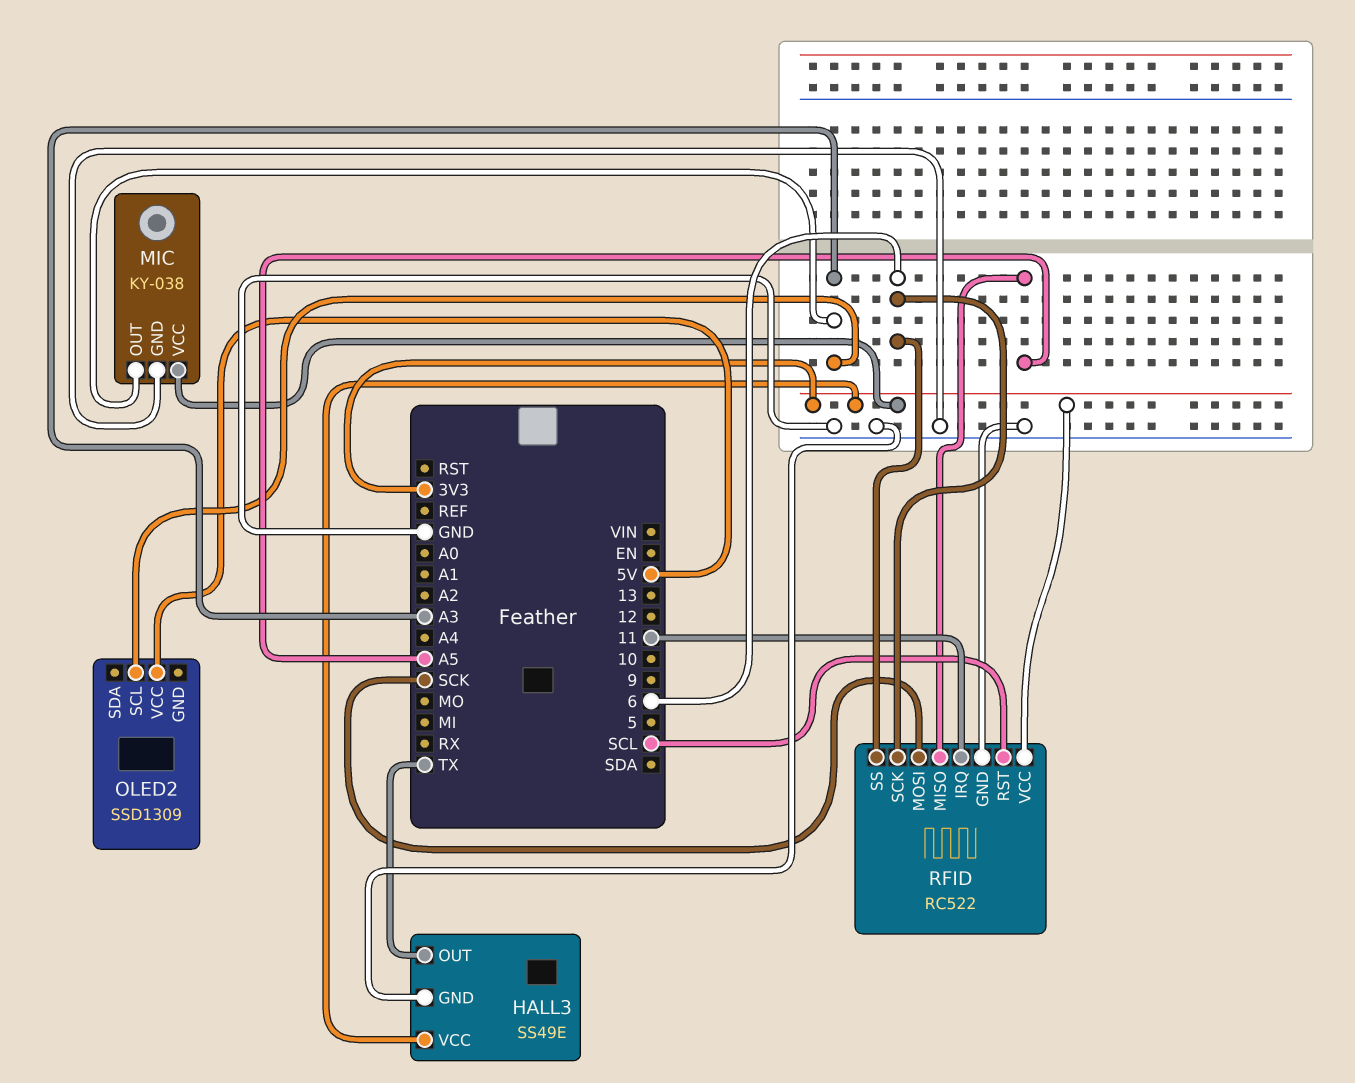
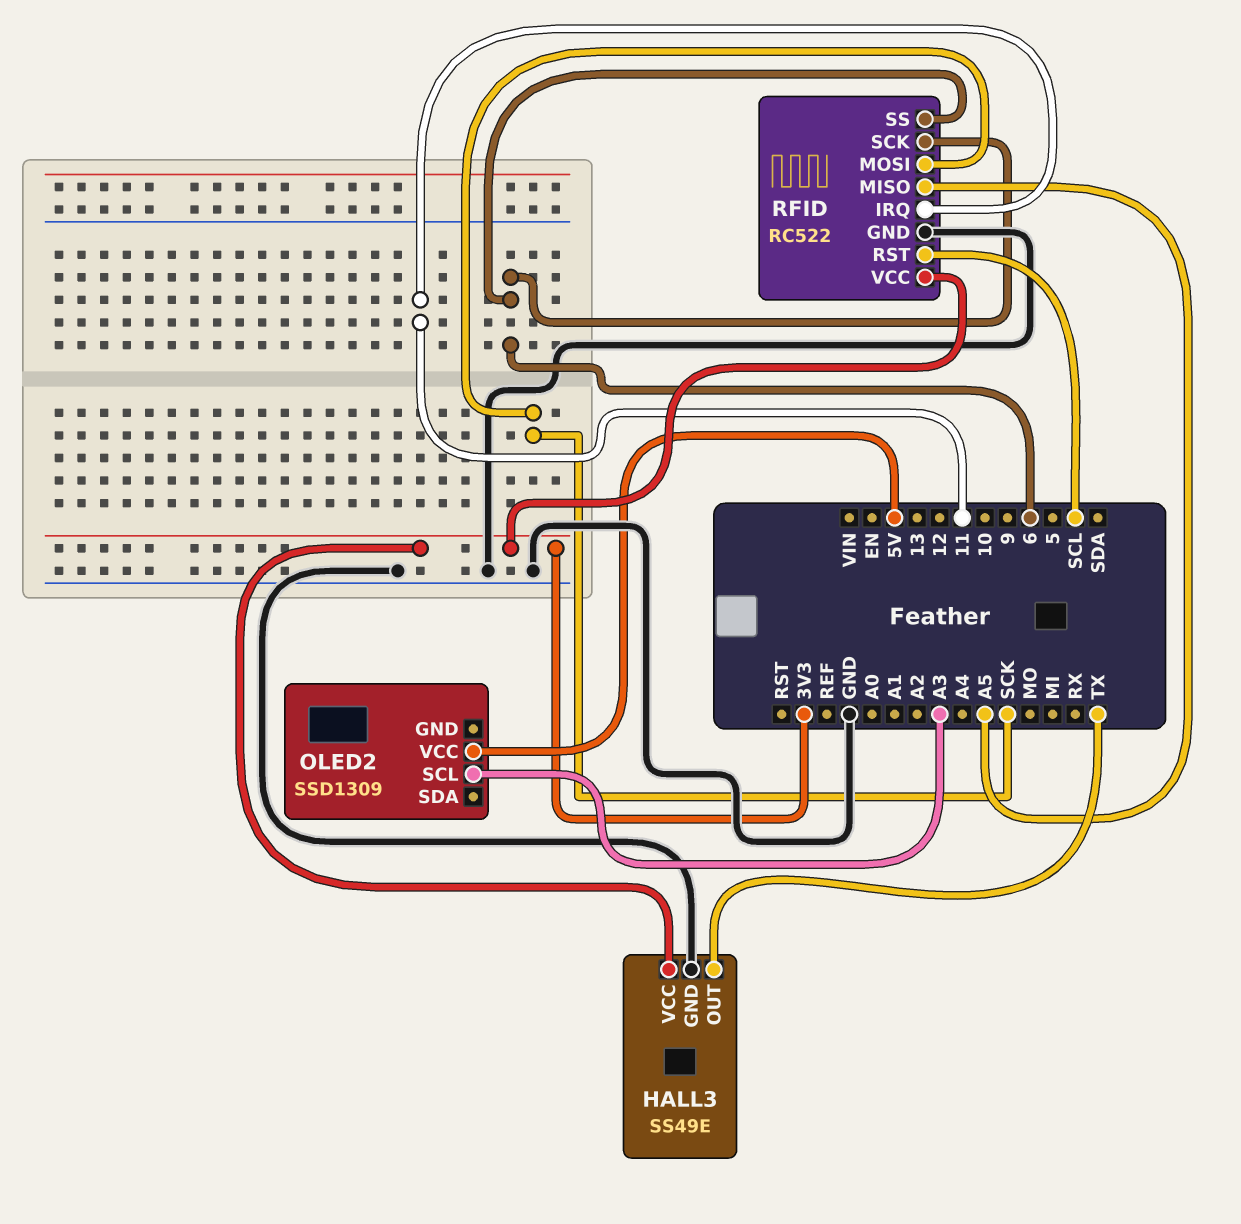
MIC: KY-038 -> none
MIC pin GND: GND -> none
MIC pin OUT: A3 -> none
MIC pin VCC: 3V3 -> none

